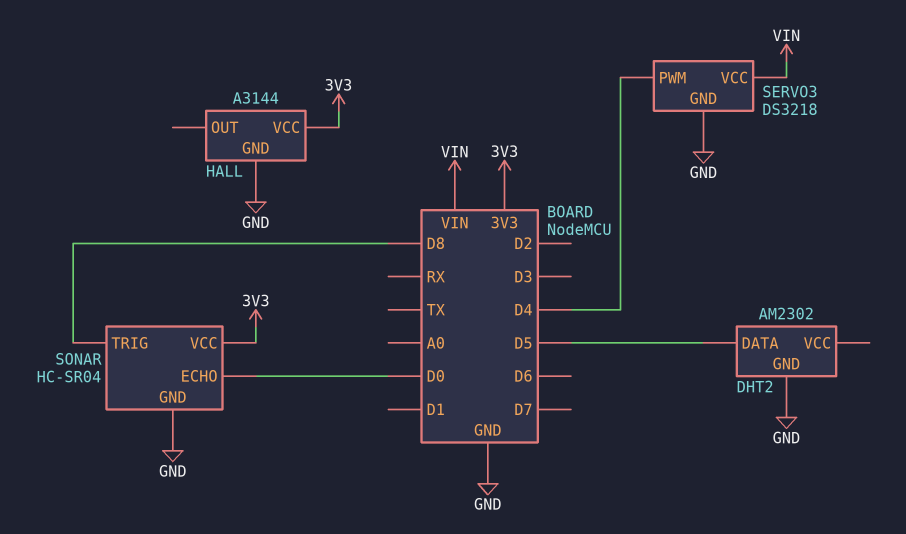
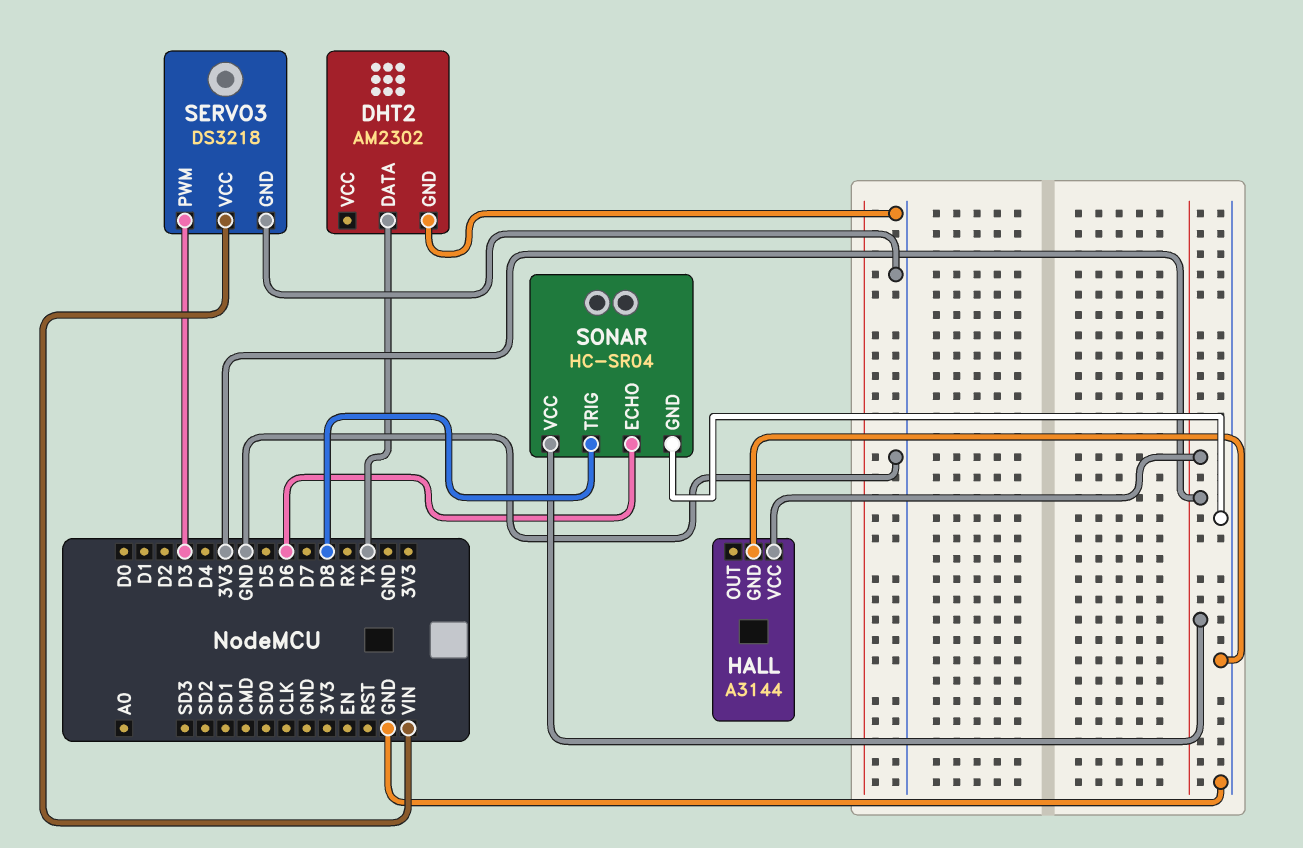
DHT2 pin DATA: D5 -> TX
SERVO3 pin PWM: D4 -> D3
SONAR pin ECHO: D0 -> D6

